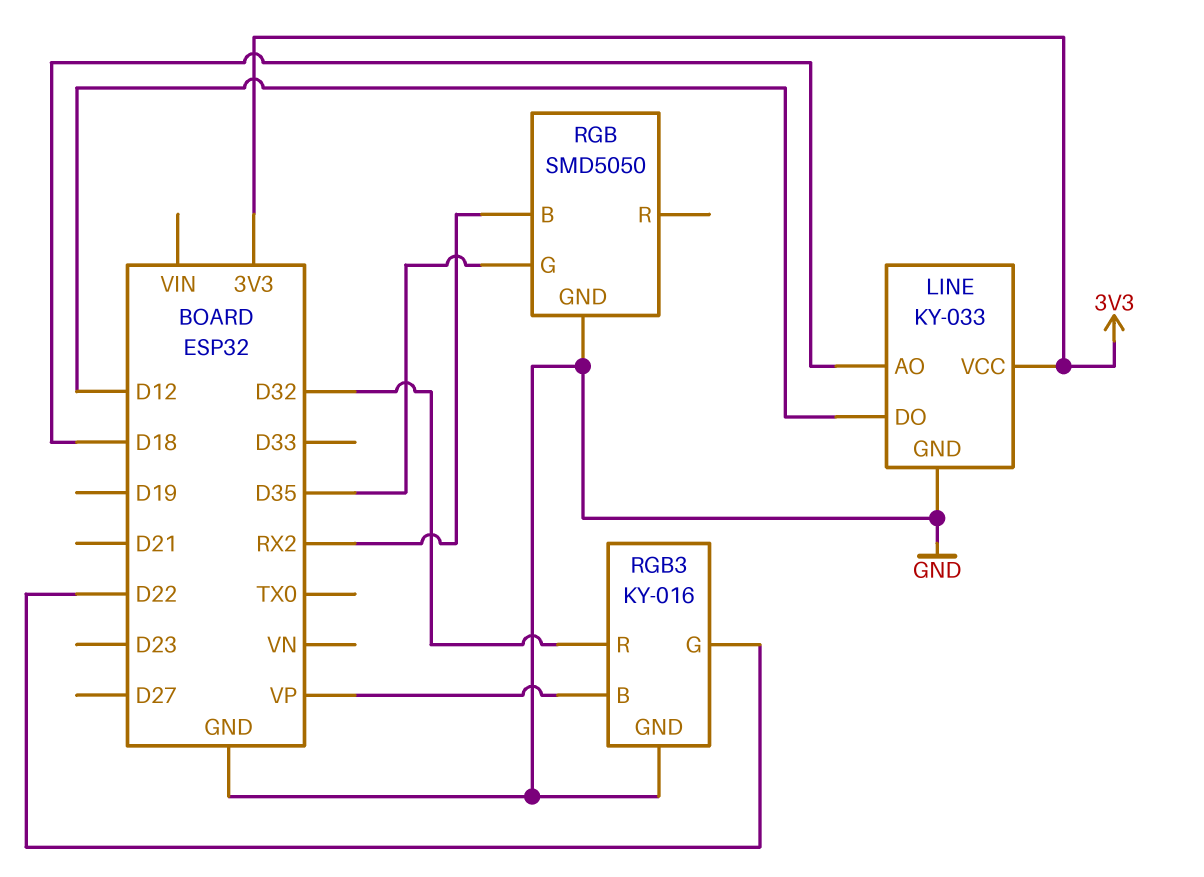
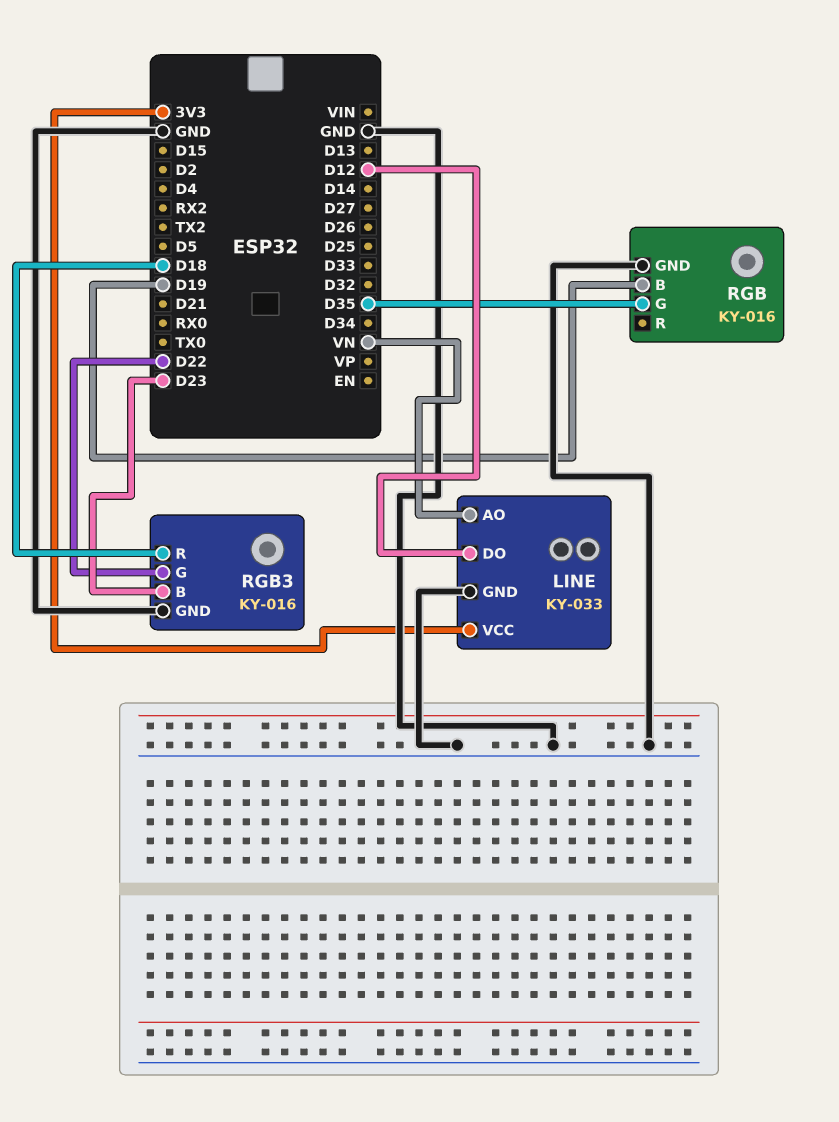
LINE pin AO: D18 -> VN
RGB: SMD5050 -> KY-016
RGB pin B: RX2 -> D19
RGB3 pin B: VP -> D23
RGB3 pin R: D32 -> D18

